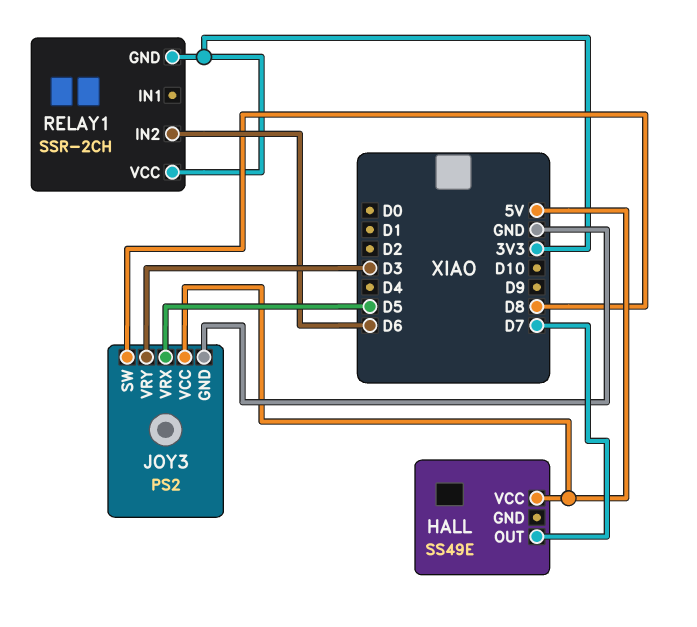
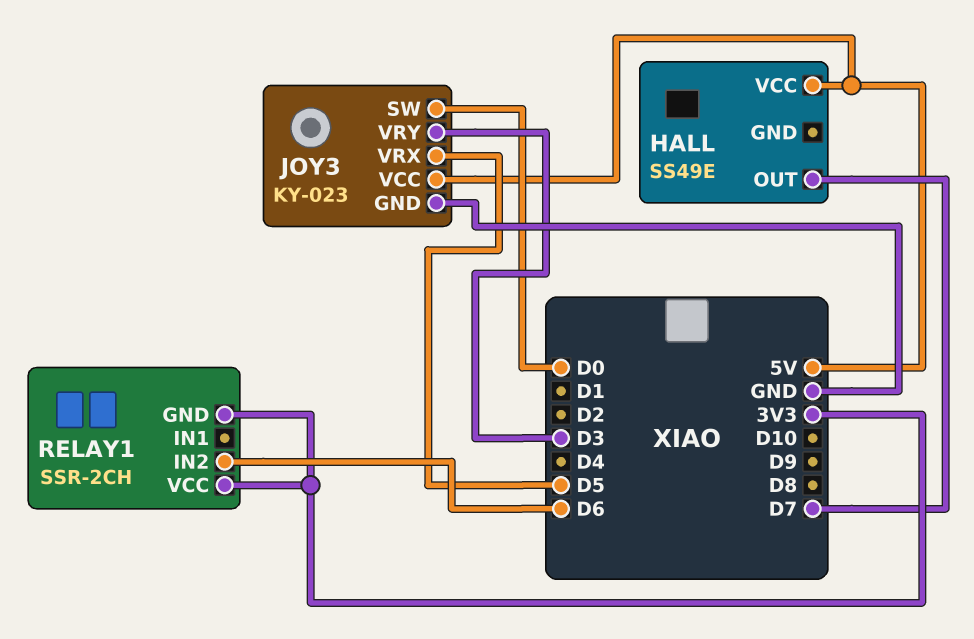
JOY3: PS2 -> KY-023
JOY3 pin SW: D8 -> D0

